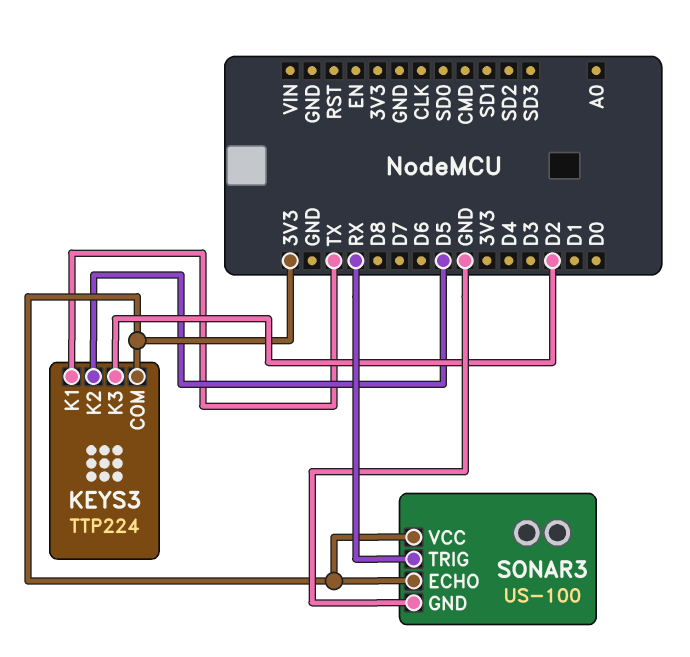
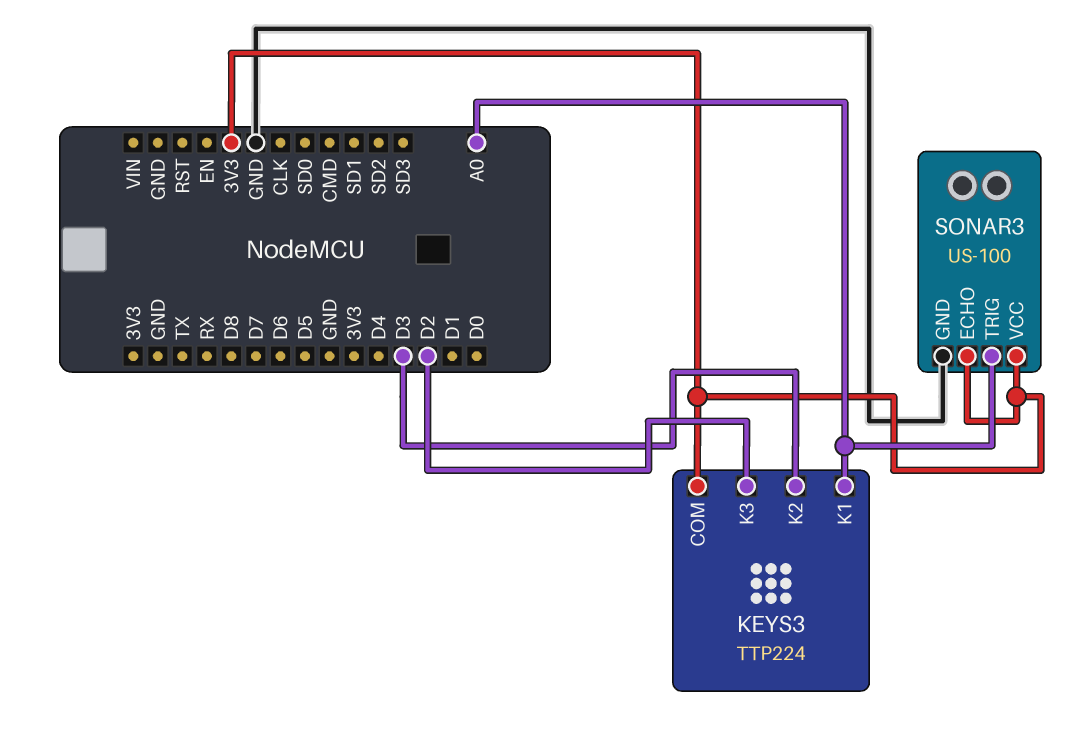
KEYS3 pin K1: TX -> A0
KEYS3 pin K2: D5 -> D3
SONAR3 pin TRIG: RX -> A0

